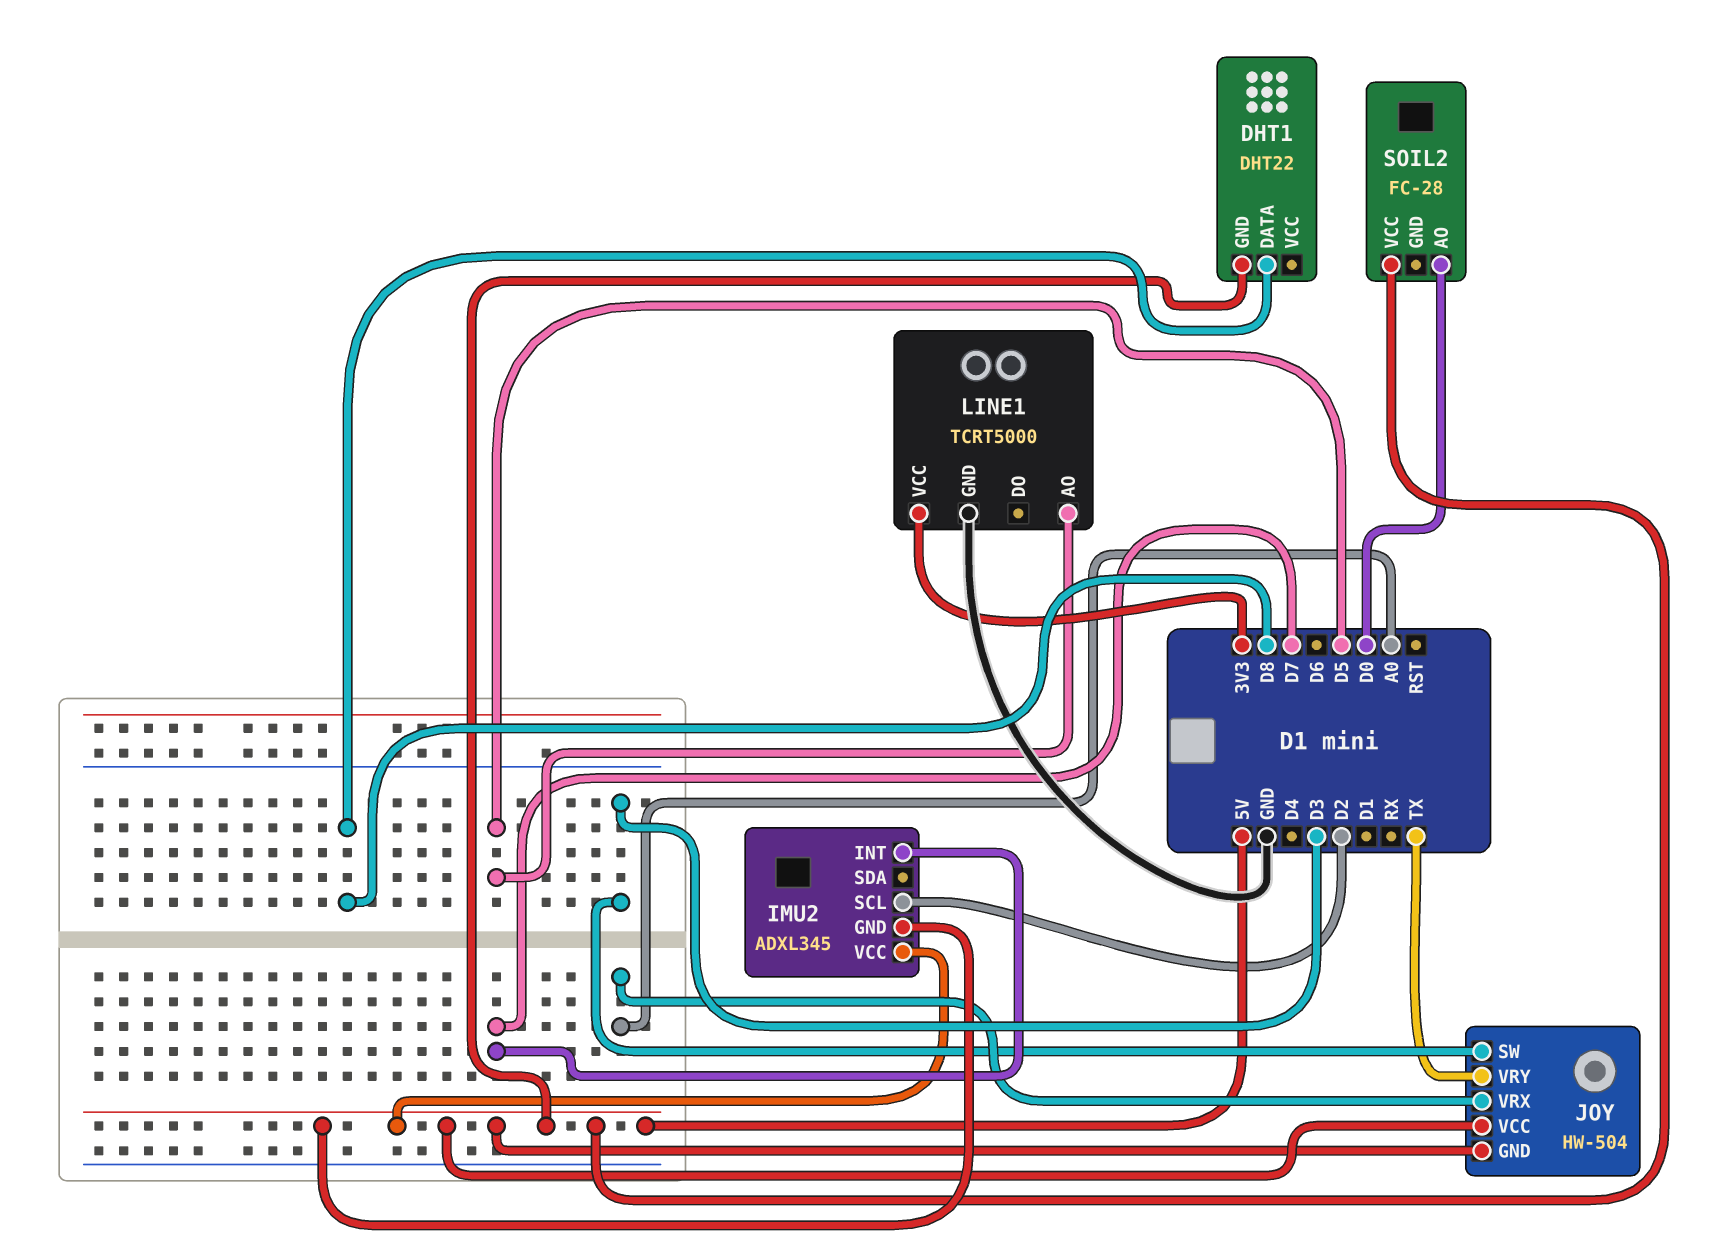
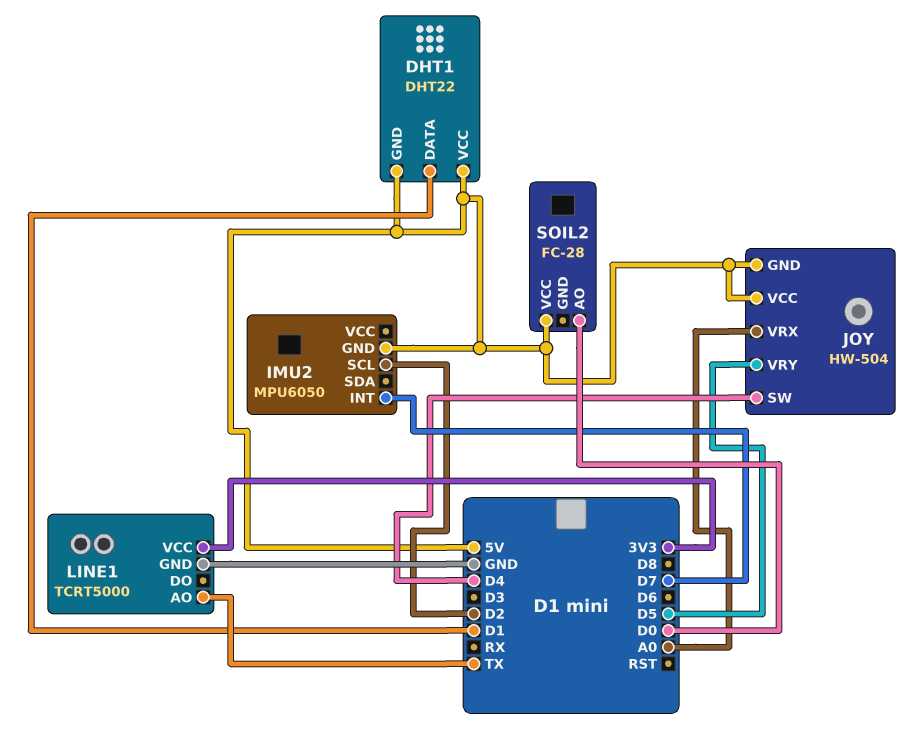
DHT1 pin DATA: D8 -> D1
DHT1 pin VCC: none -> 5V
IMU2: ADXL345 -> MPU6050
IMU2 pin VCC: 5V -> none
JOY pin SW: D3 -> D4
JOY pin VRY: TX -> D5
LINE1 pin AO: D5 -> TX

